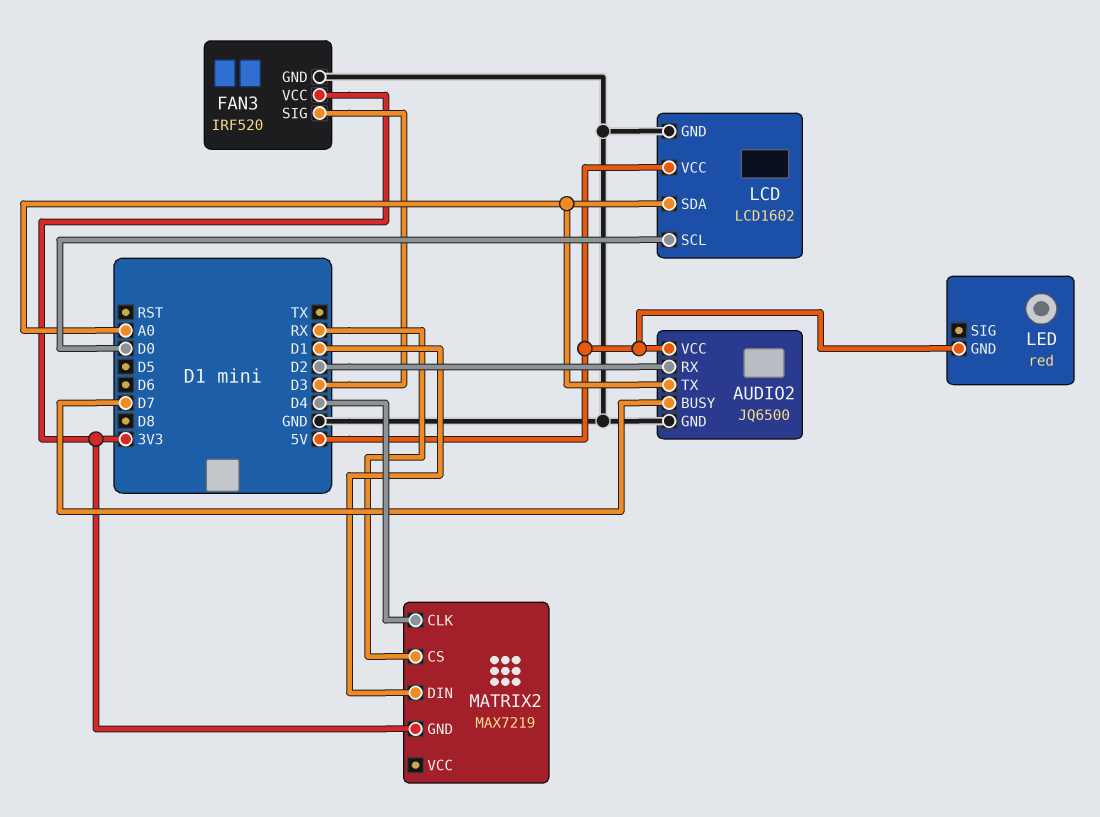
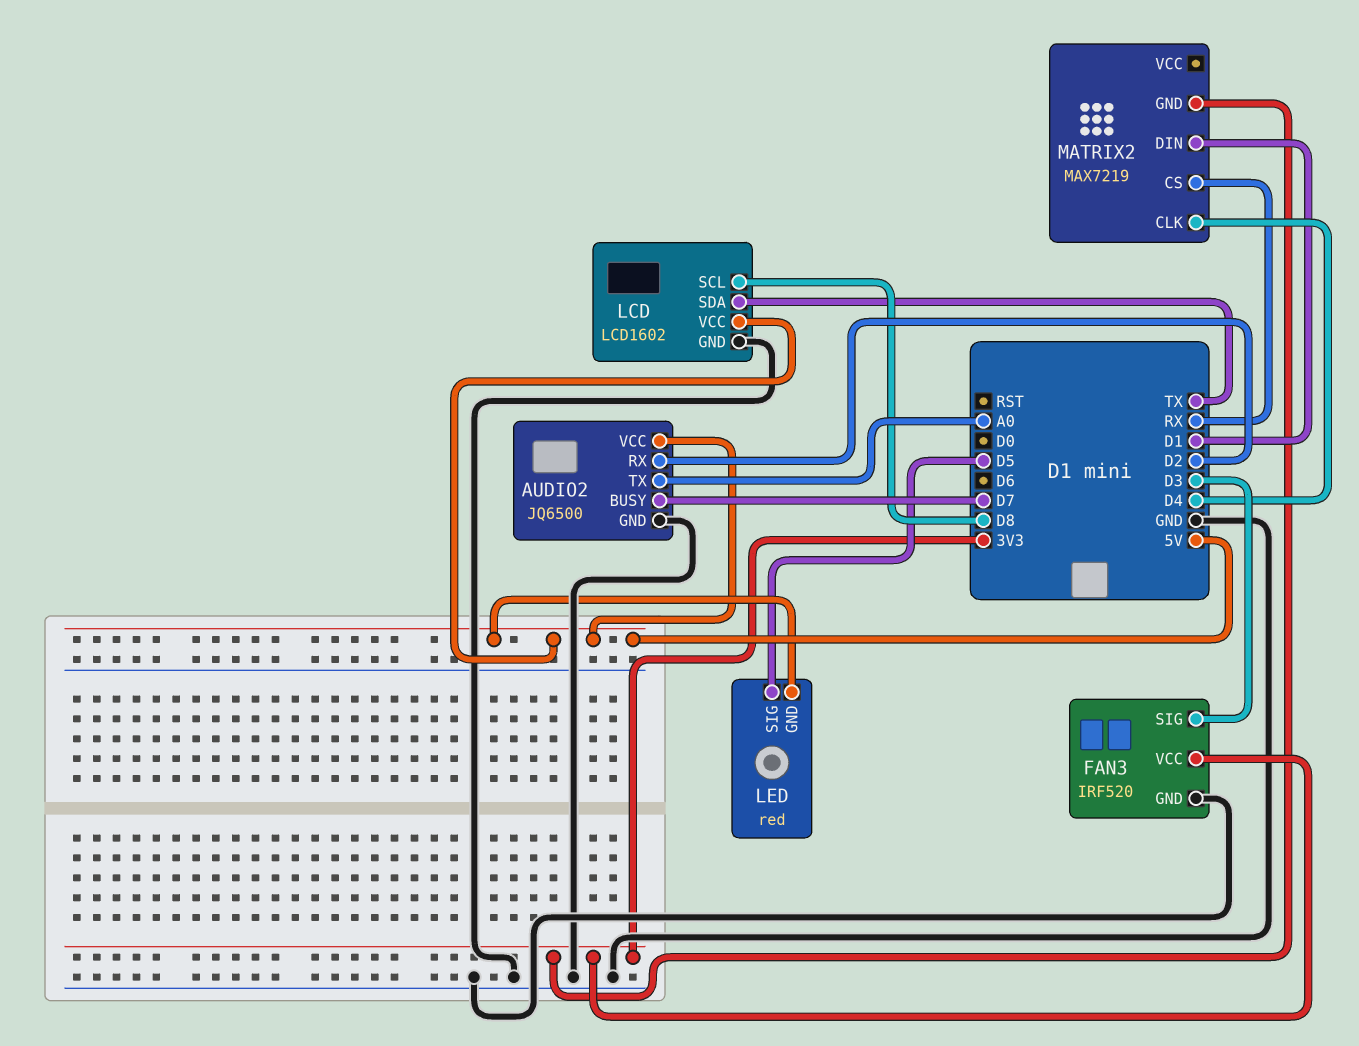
LCD pin SCL: D0 -> D8
LCD pin SDA: A0 -> TX
LED pin SIG: none -> D5

